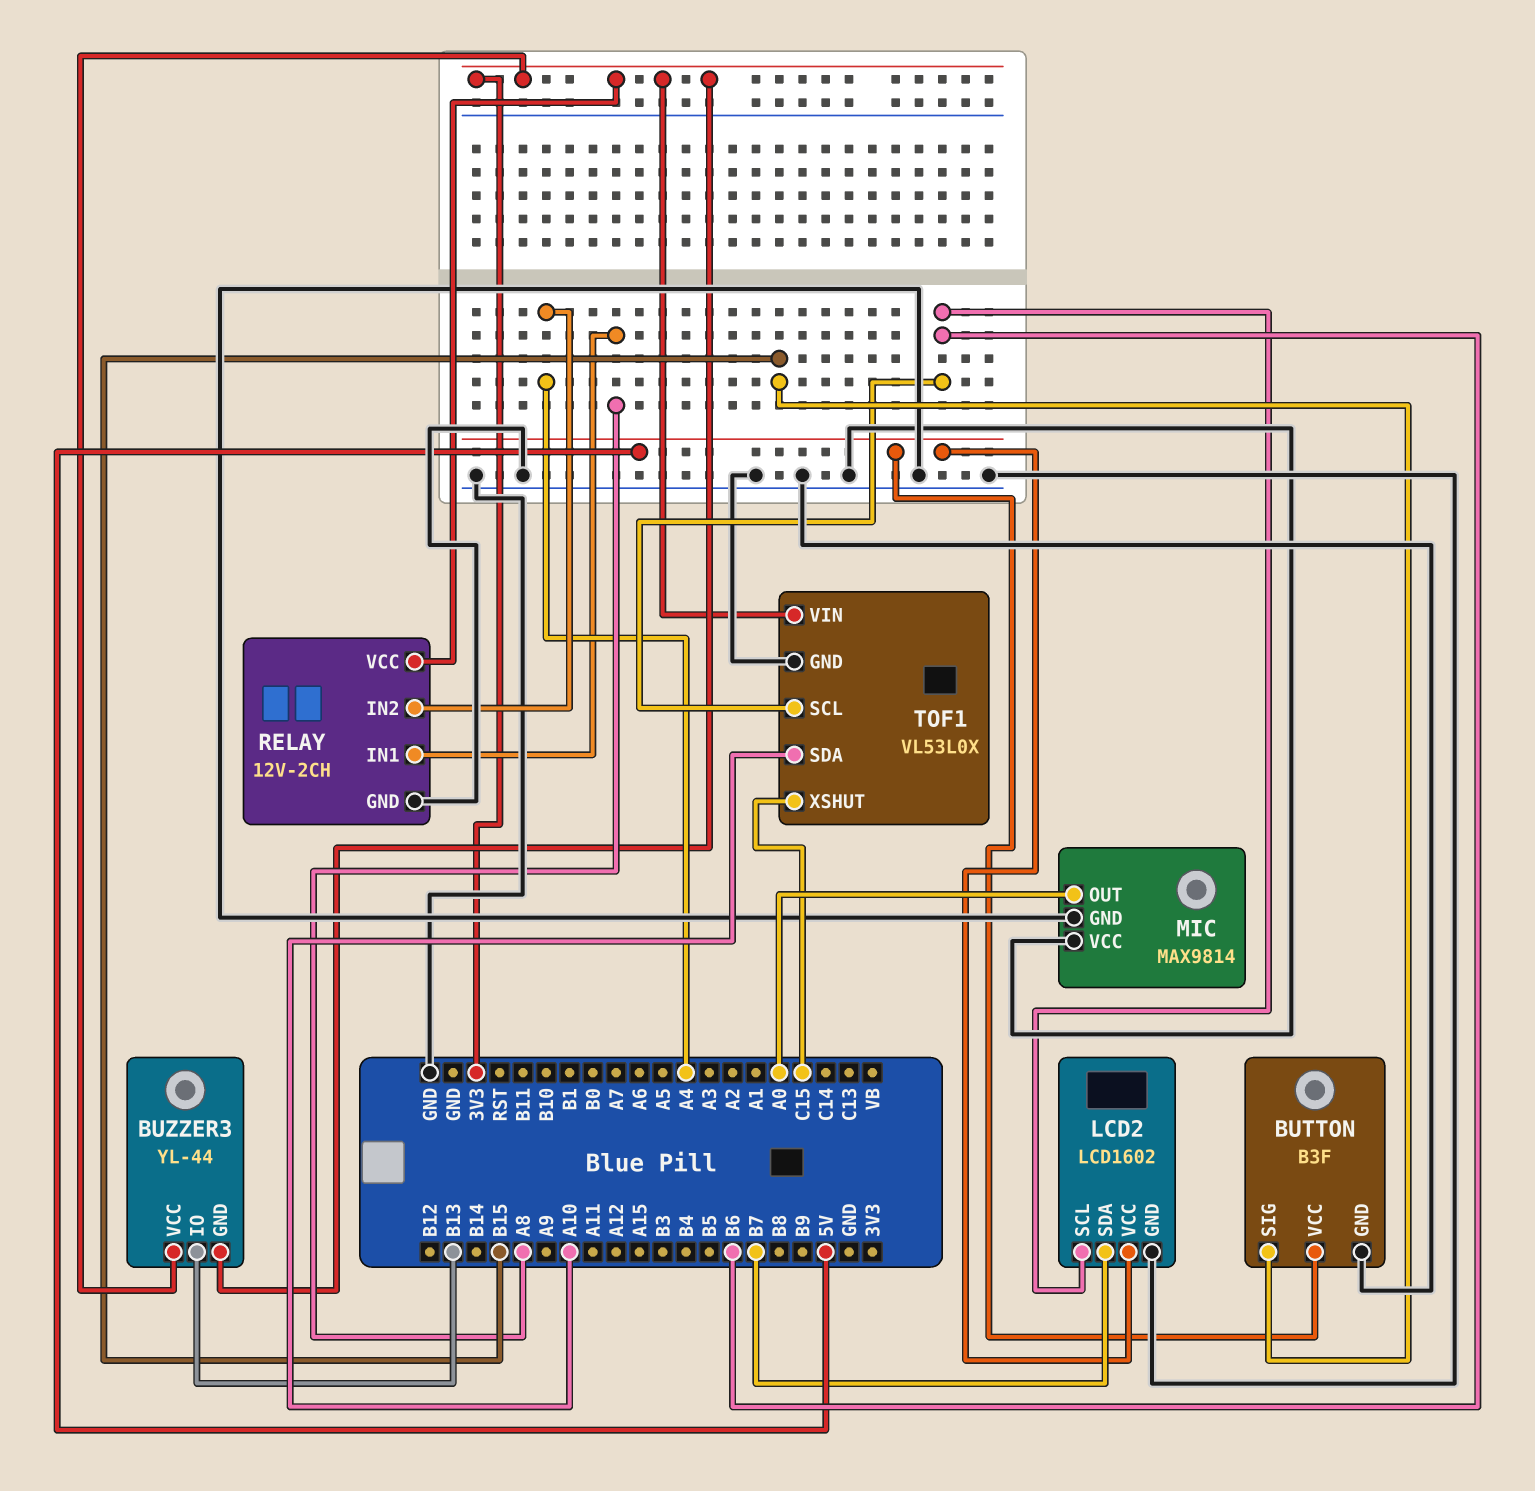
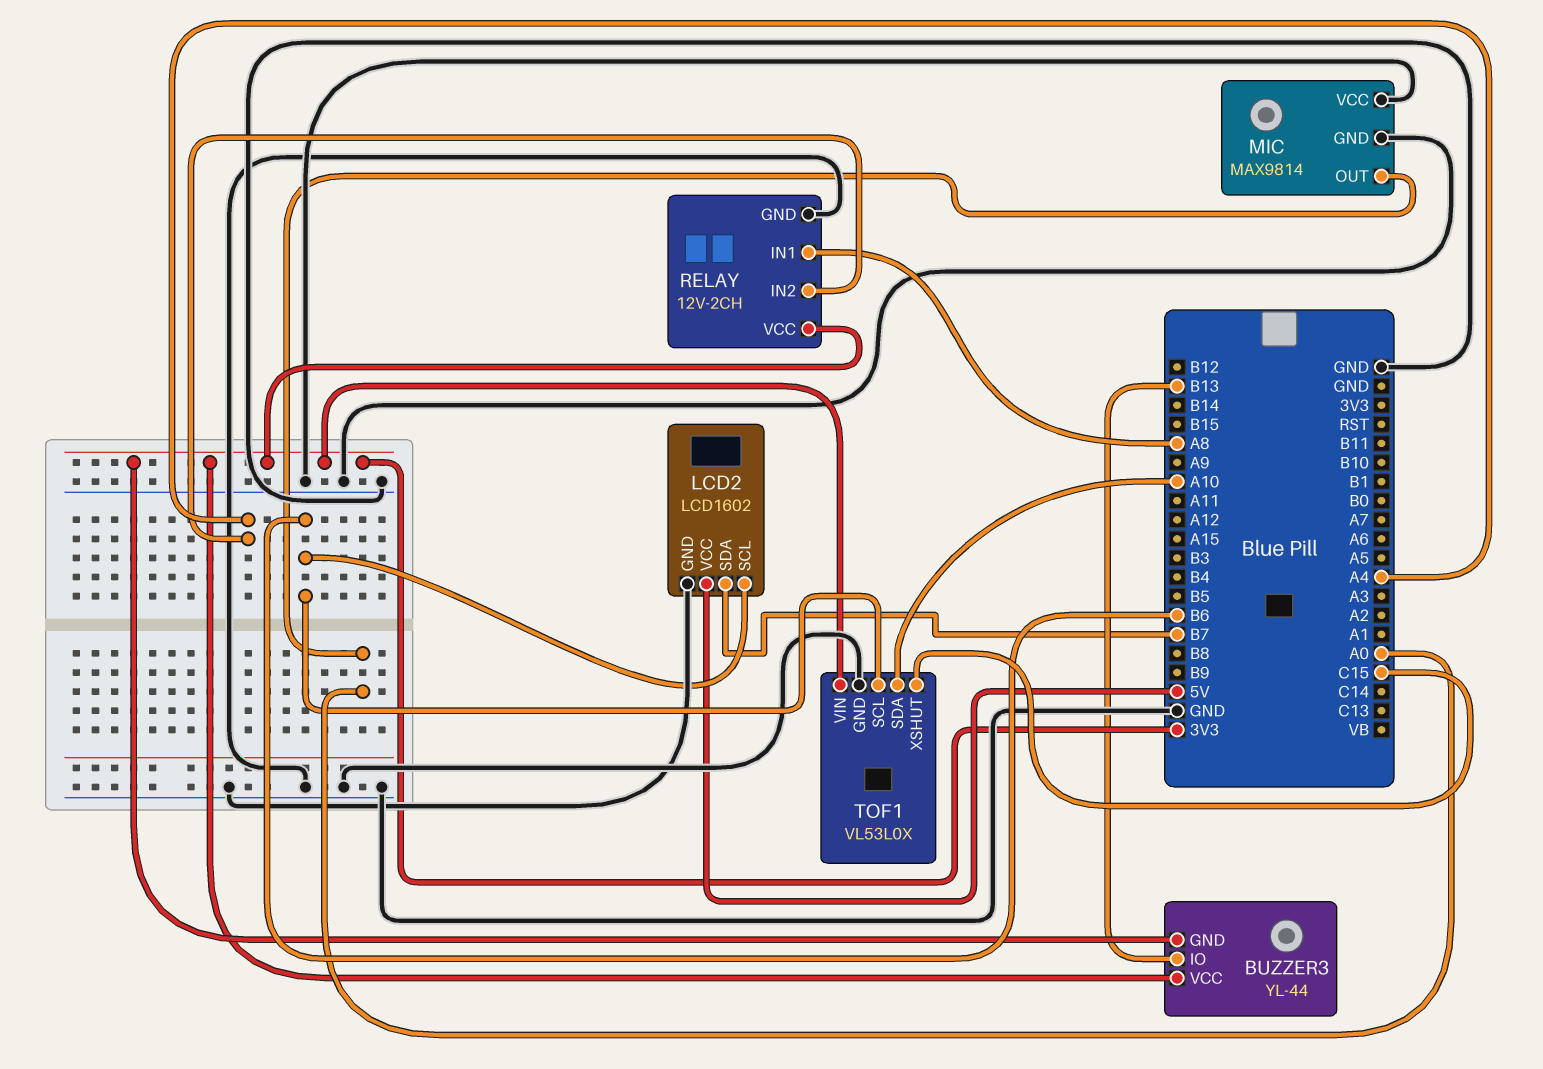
BUTTON: B3F -> none
BUTTON pin GND: GND -> none
BUTTON pin SIG: B15 -> none
BUTTON pin VCC: 5V -> none

